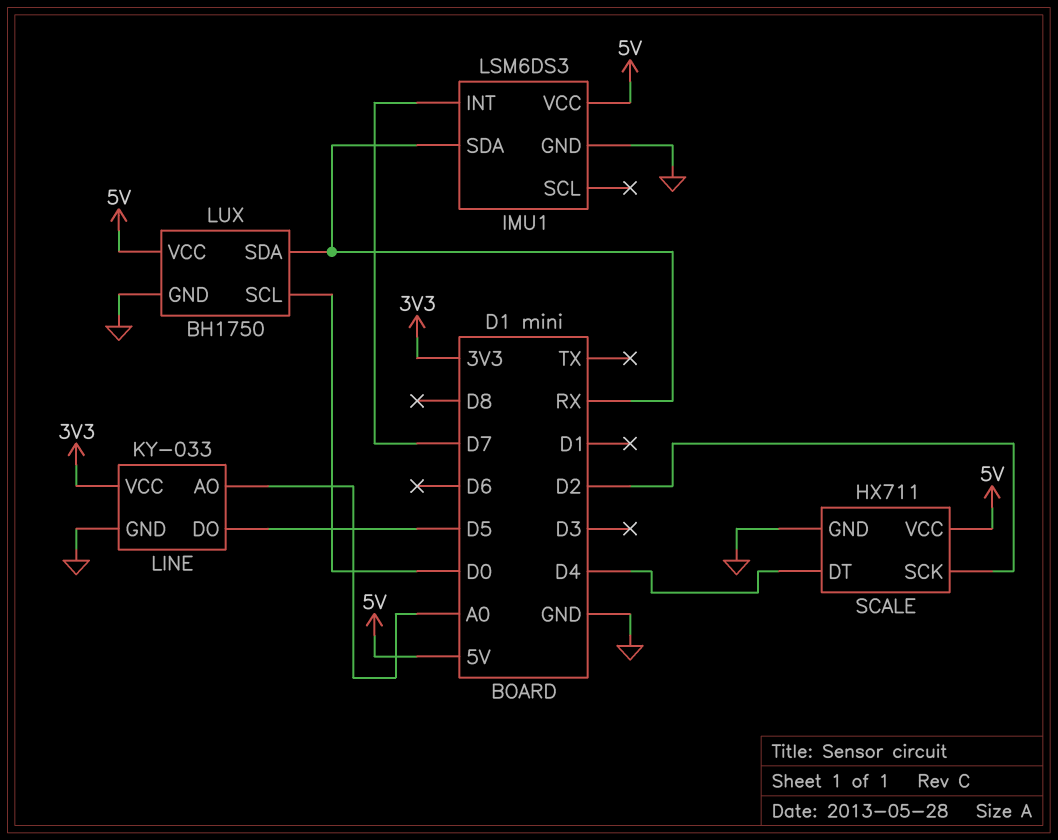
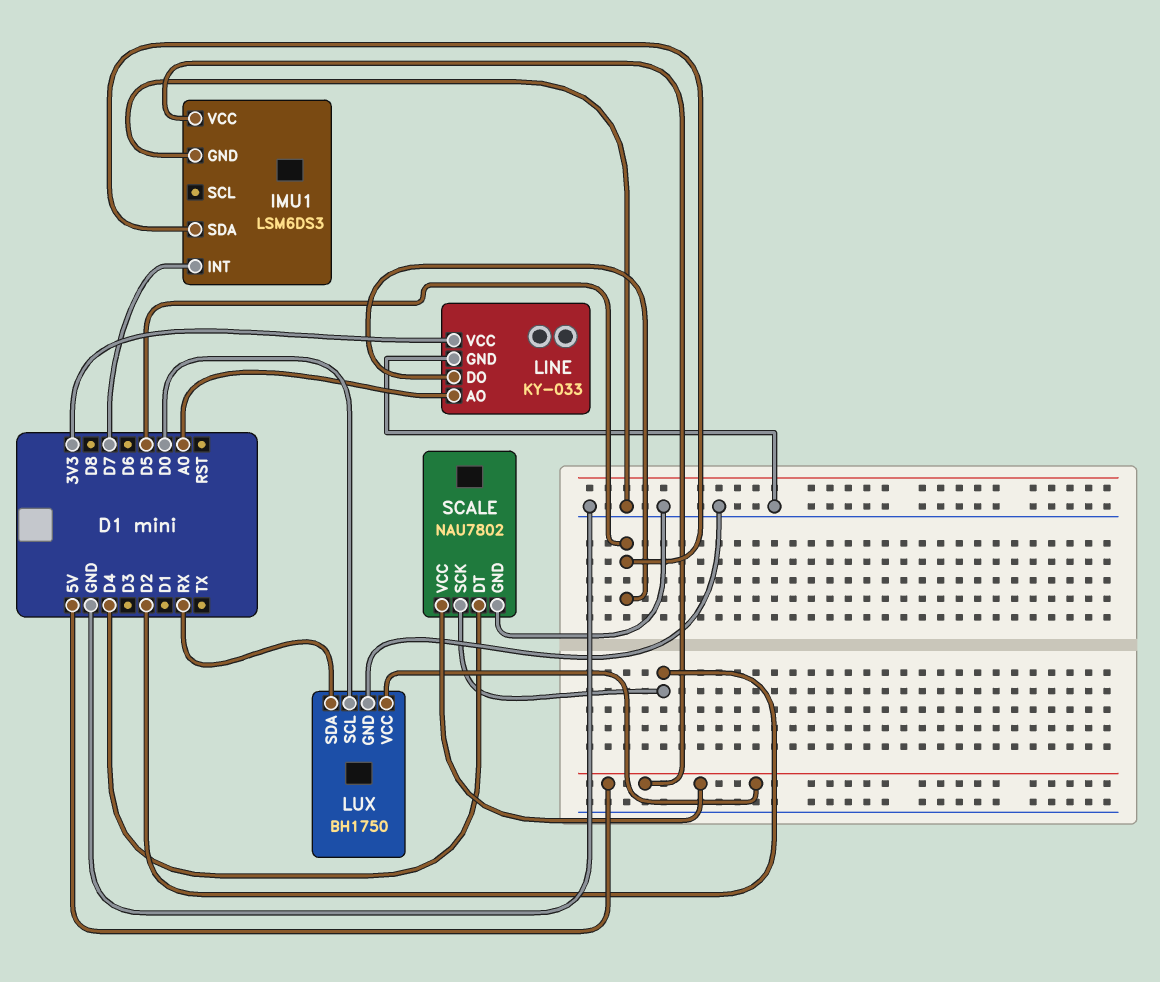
IMU1 pin SDA: RX -> D5
SCALE: HX711 -> NAU7802

